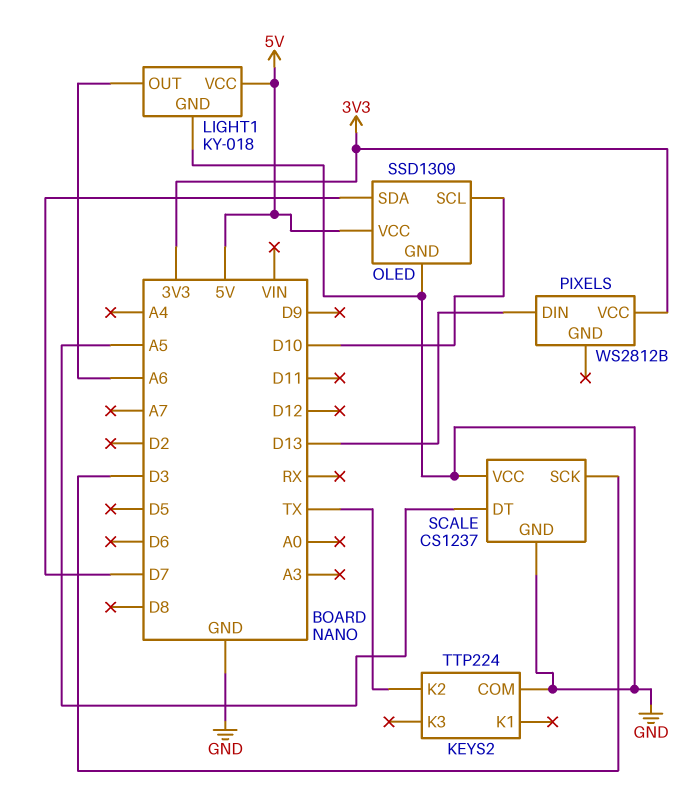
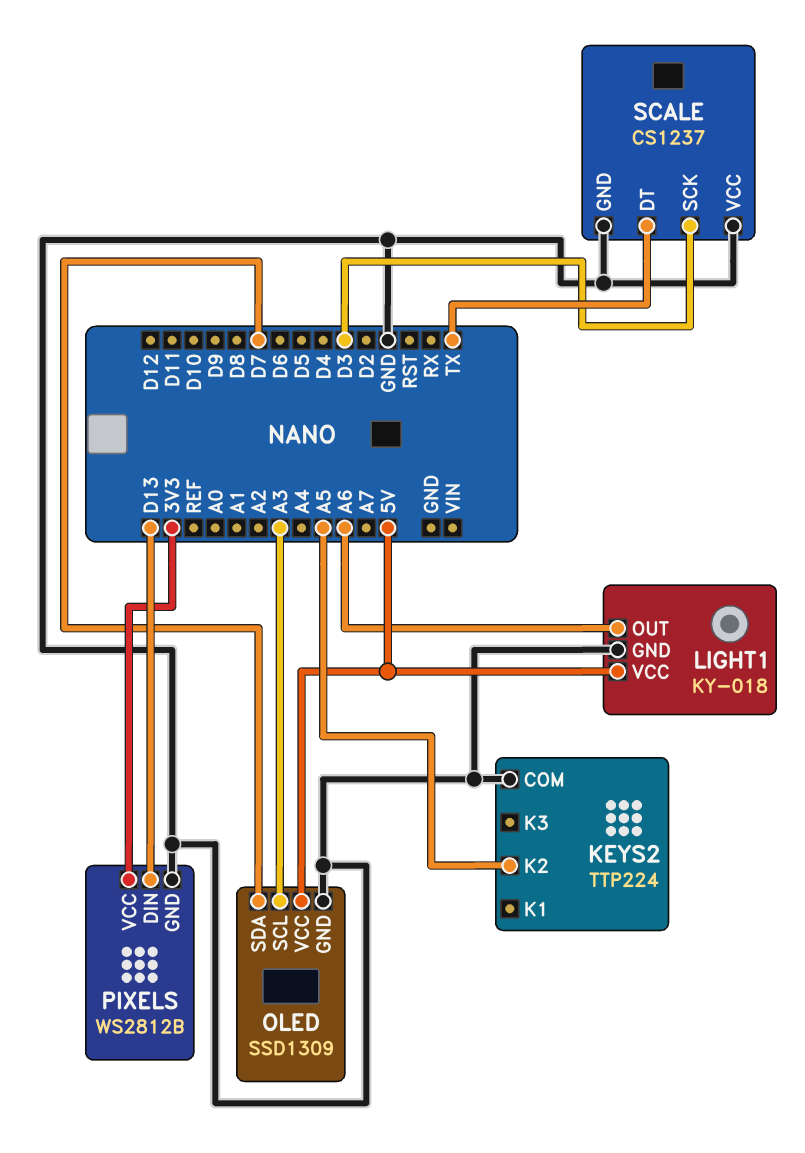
KEYS2 pin K2: TX -> A5
OLED pin SCL: D10 -> A3
PIXELS pin GND: none -> GND
SCALE pin DT: A5 -> TX

